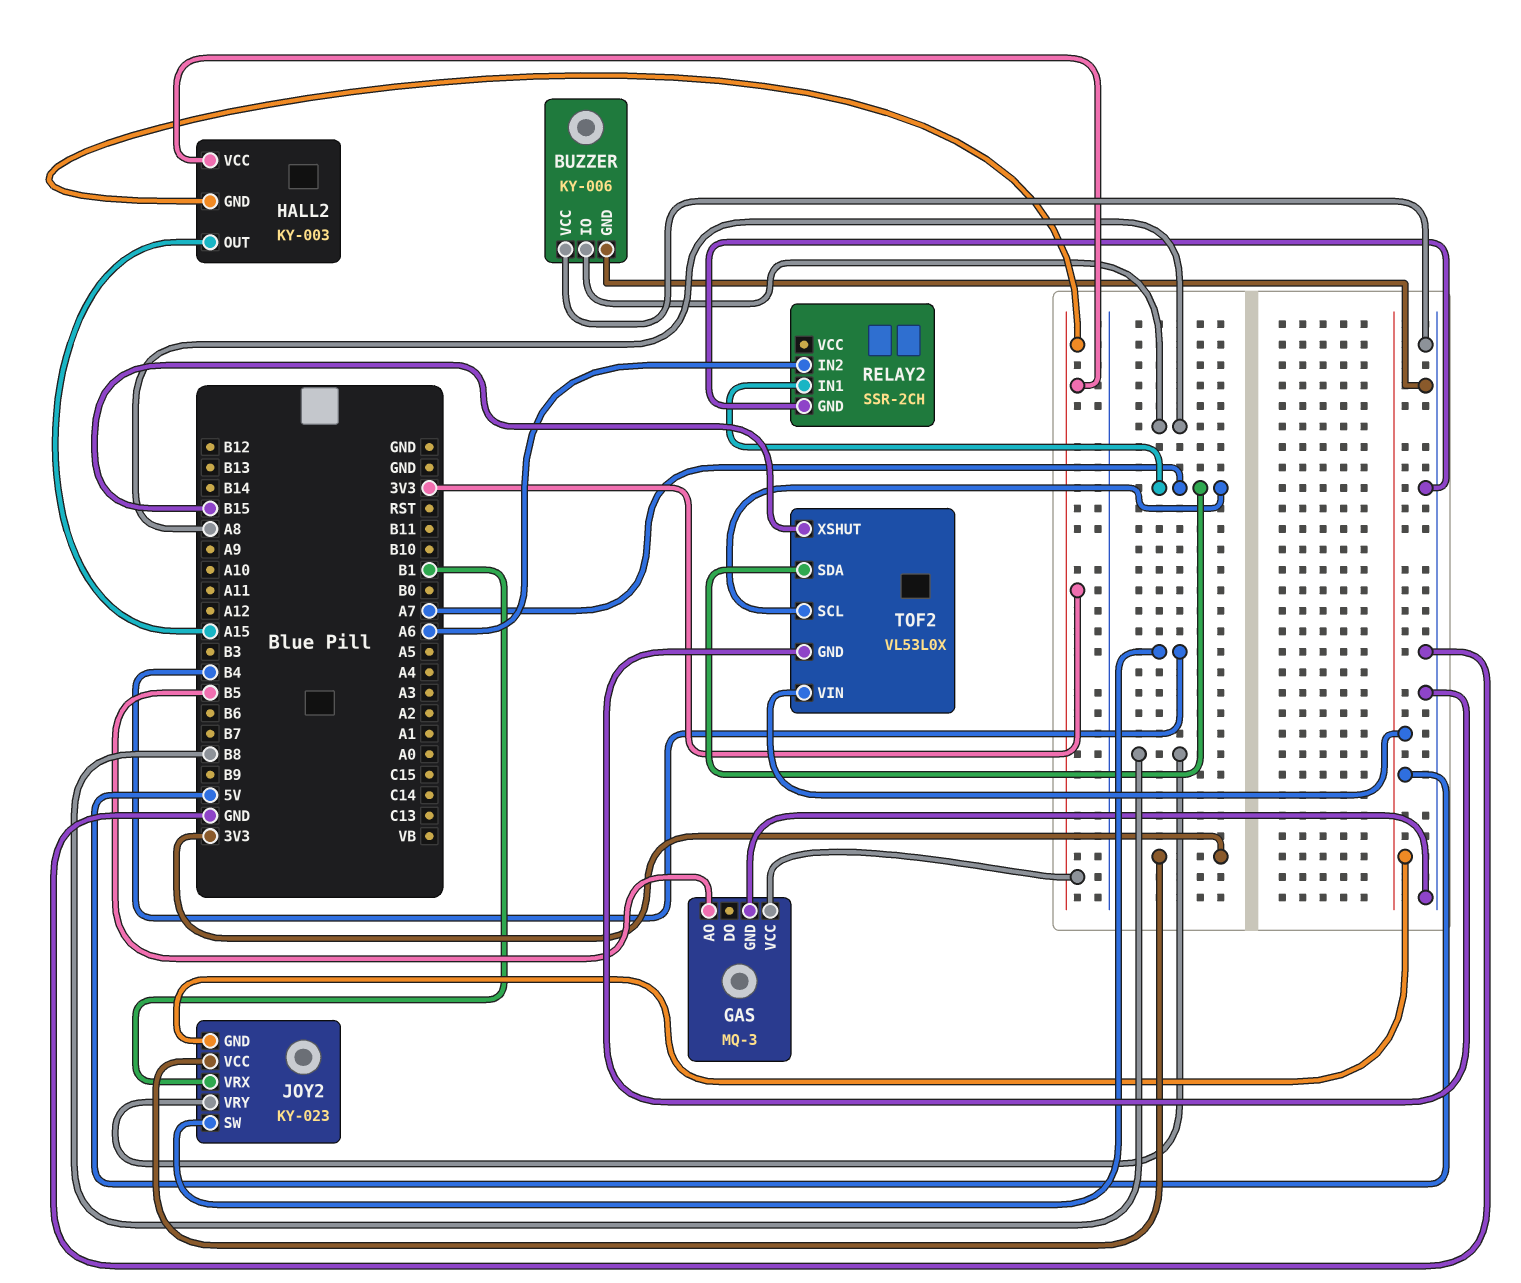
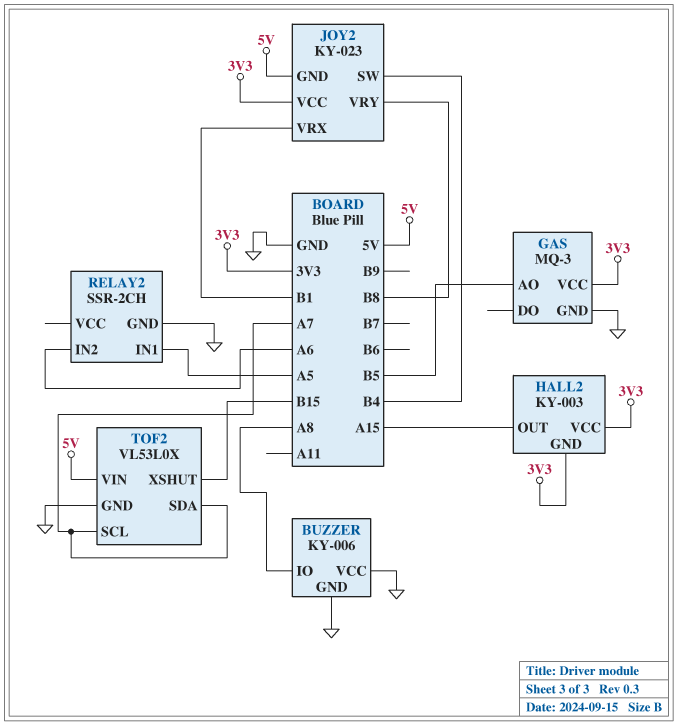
RELAY2 pin IN1: A7 -> A5

